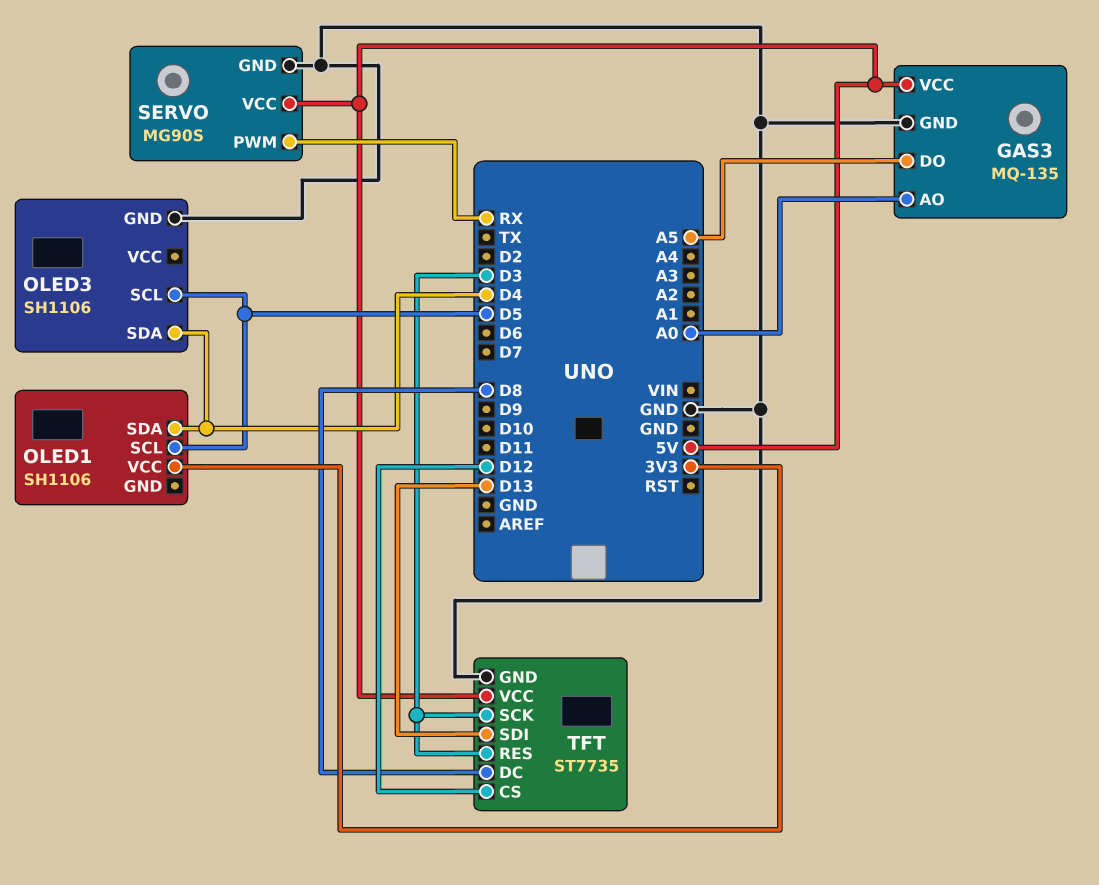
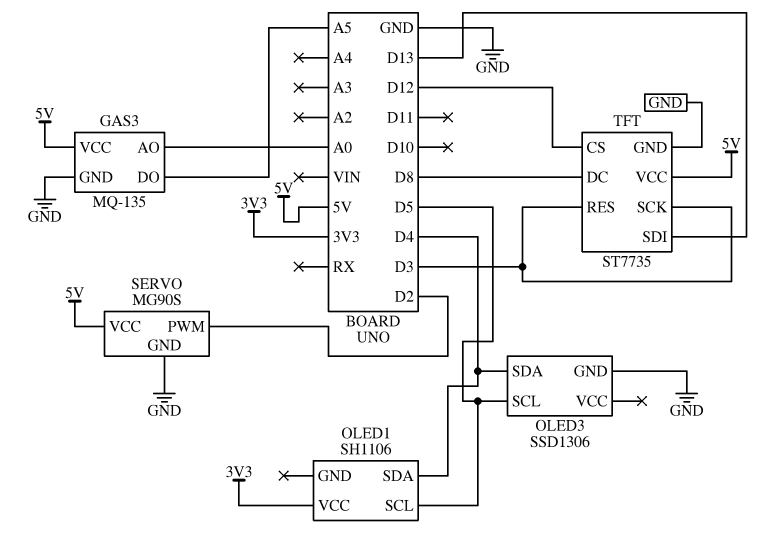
OLED3: SH1106 -> SSD1306
SERVO pin PWM: RX -> D2

